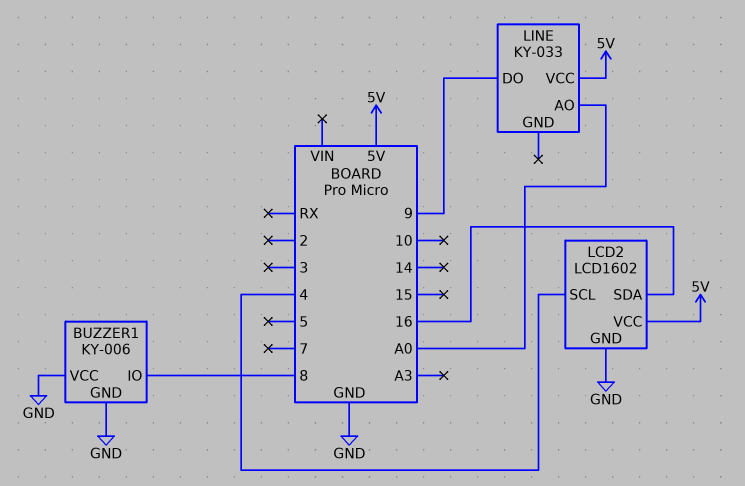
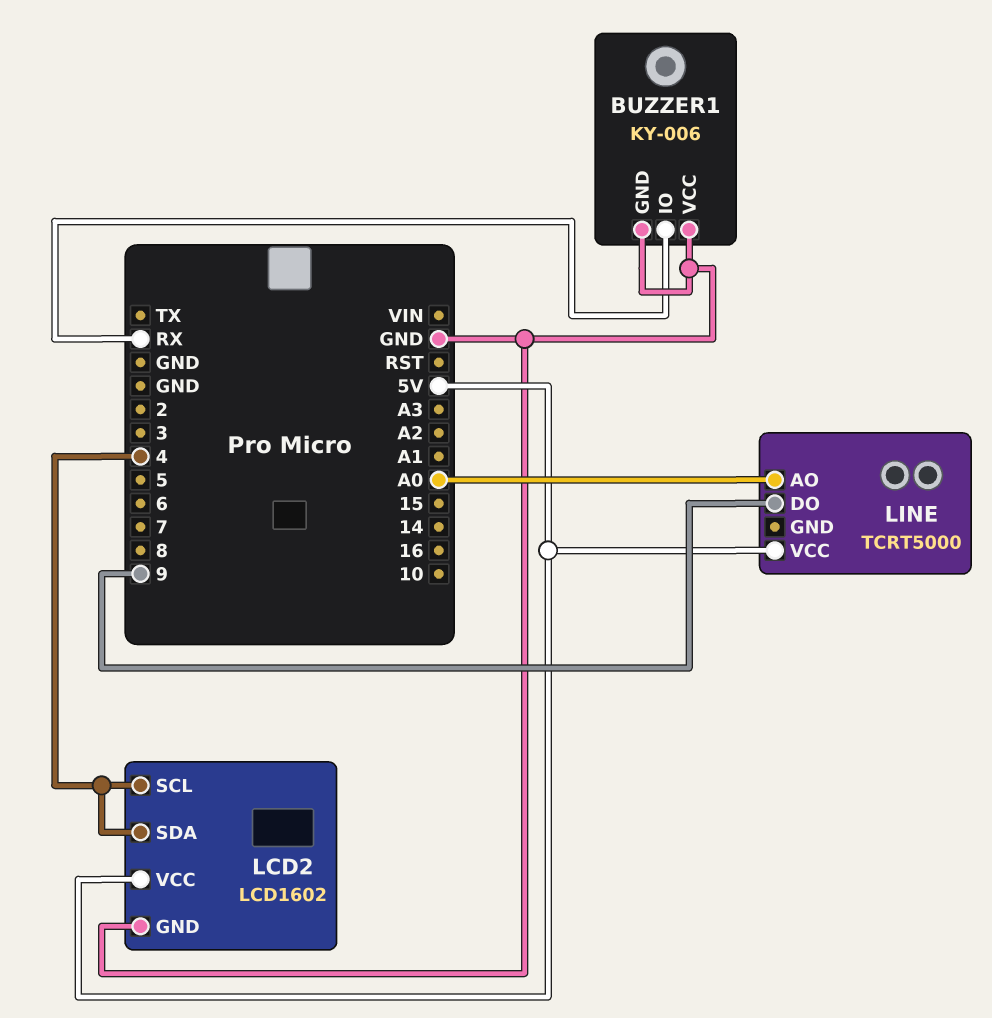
BUZZER1 pin IO: 8 -> RX
LCD2 pin SDA: 16 -> 4
LINE: KY-033 -> TCRT5000

